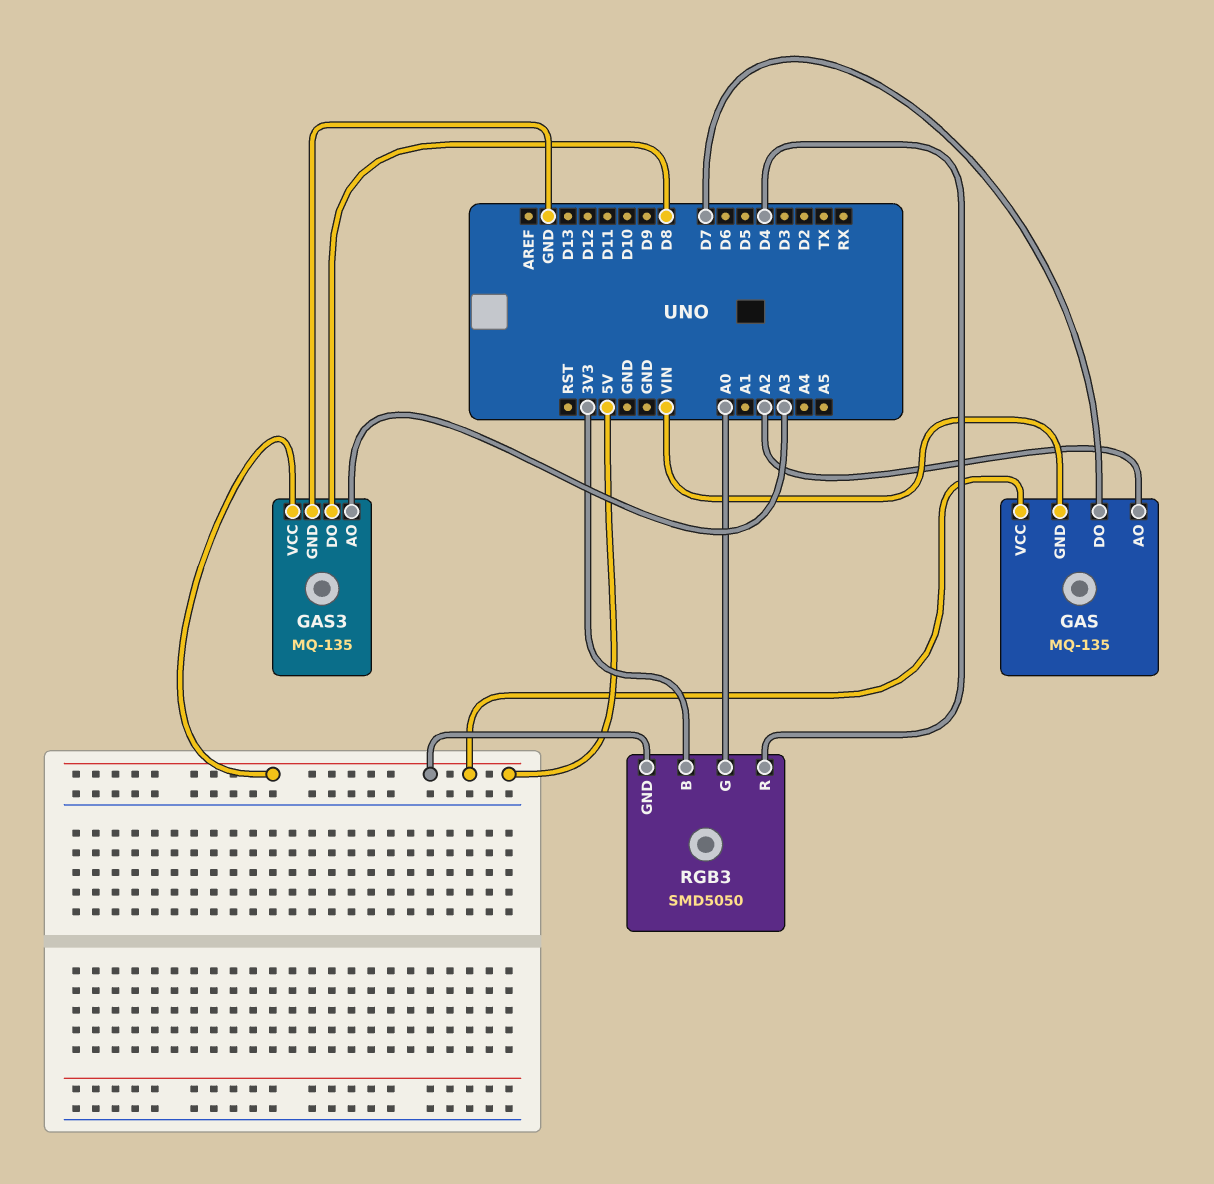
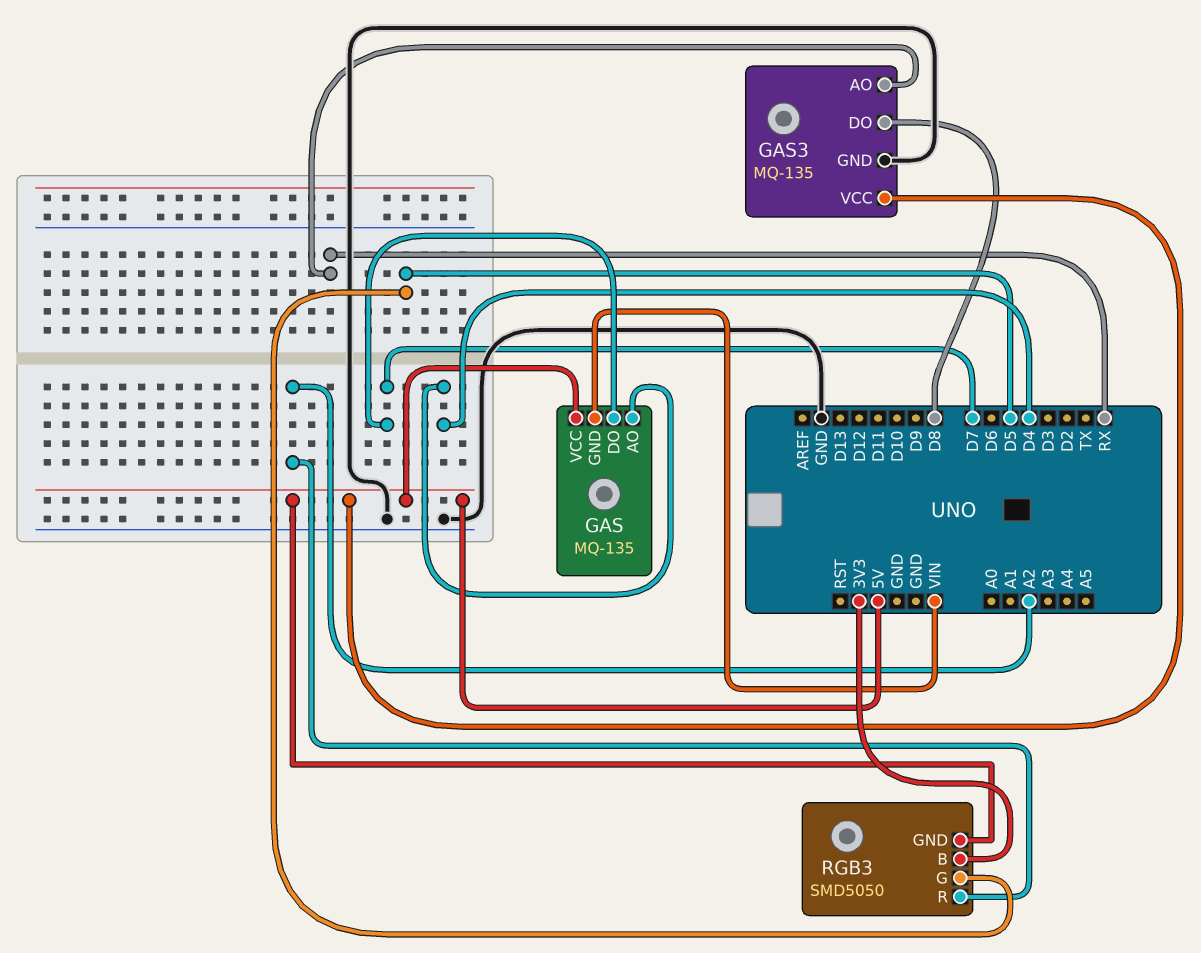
GAS pin AO: A2 -> D4
GAS3 pin AO: A3 -> RX
RGB3 pin G: A0 -> D5
RGB3 pin R: D4 -> A2

